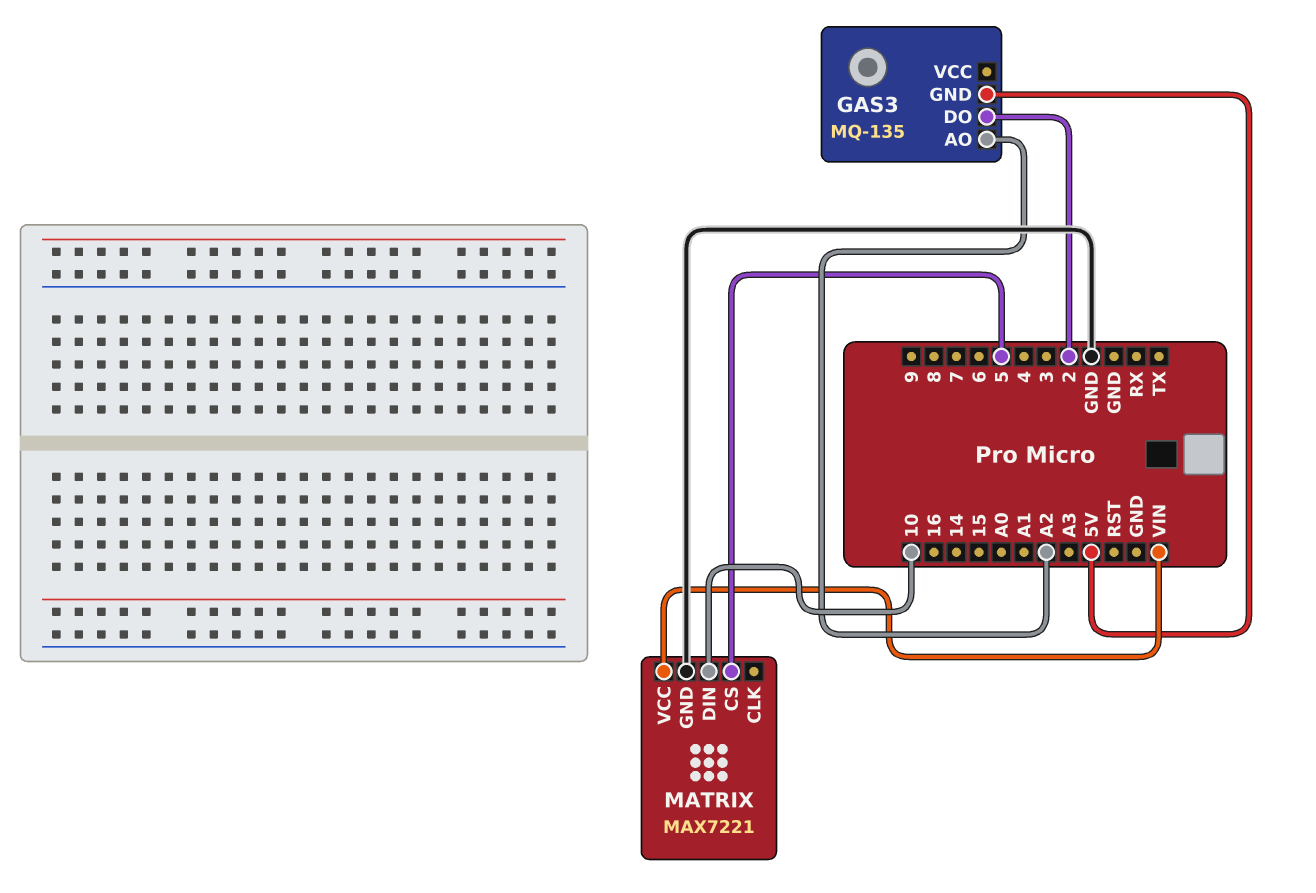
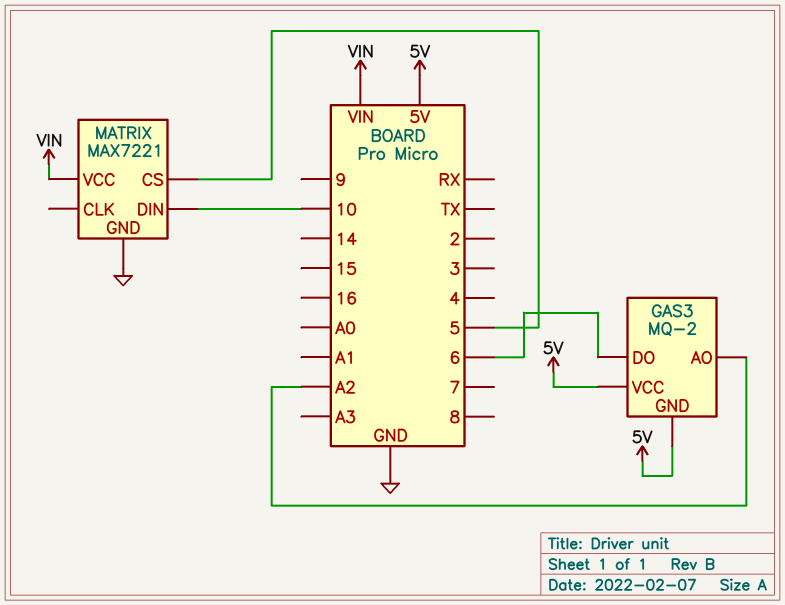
GAS3: MQ-135 -> MQ-2
GAS3 pin DO: 2 -> 6
GAS3 pin VCC: none -> 5V

